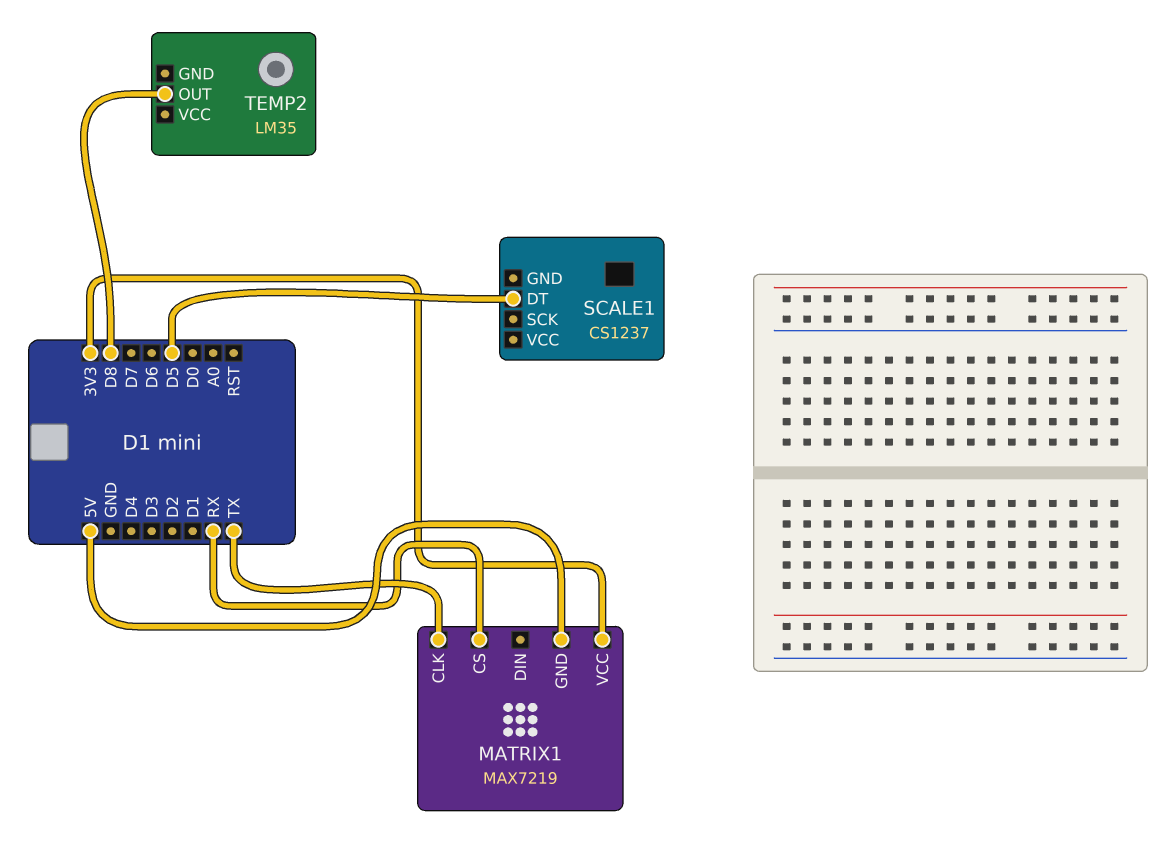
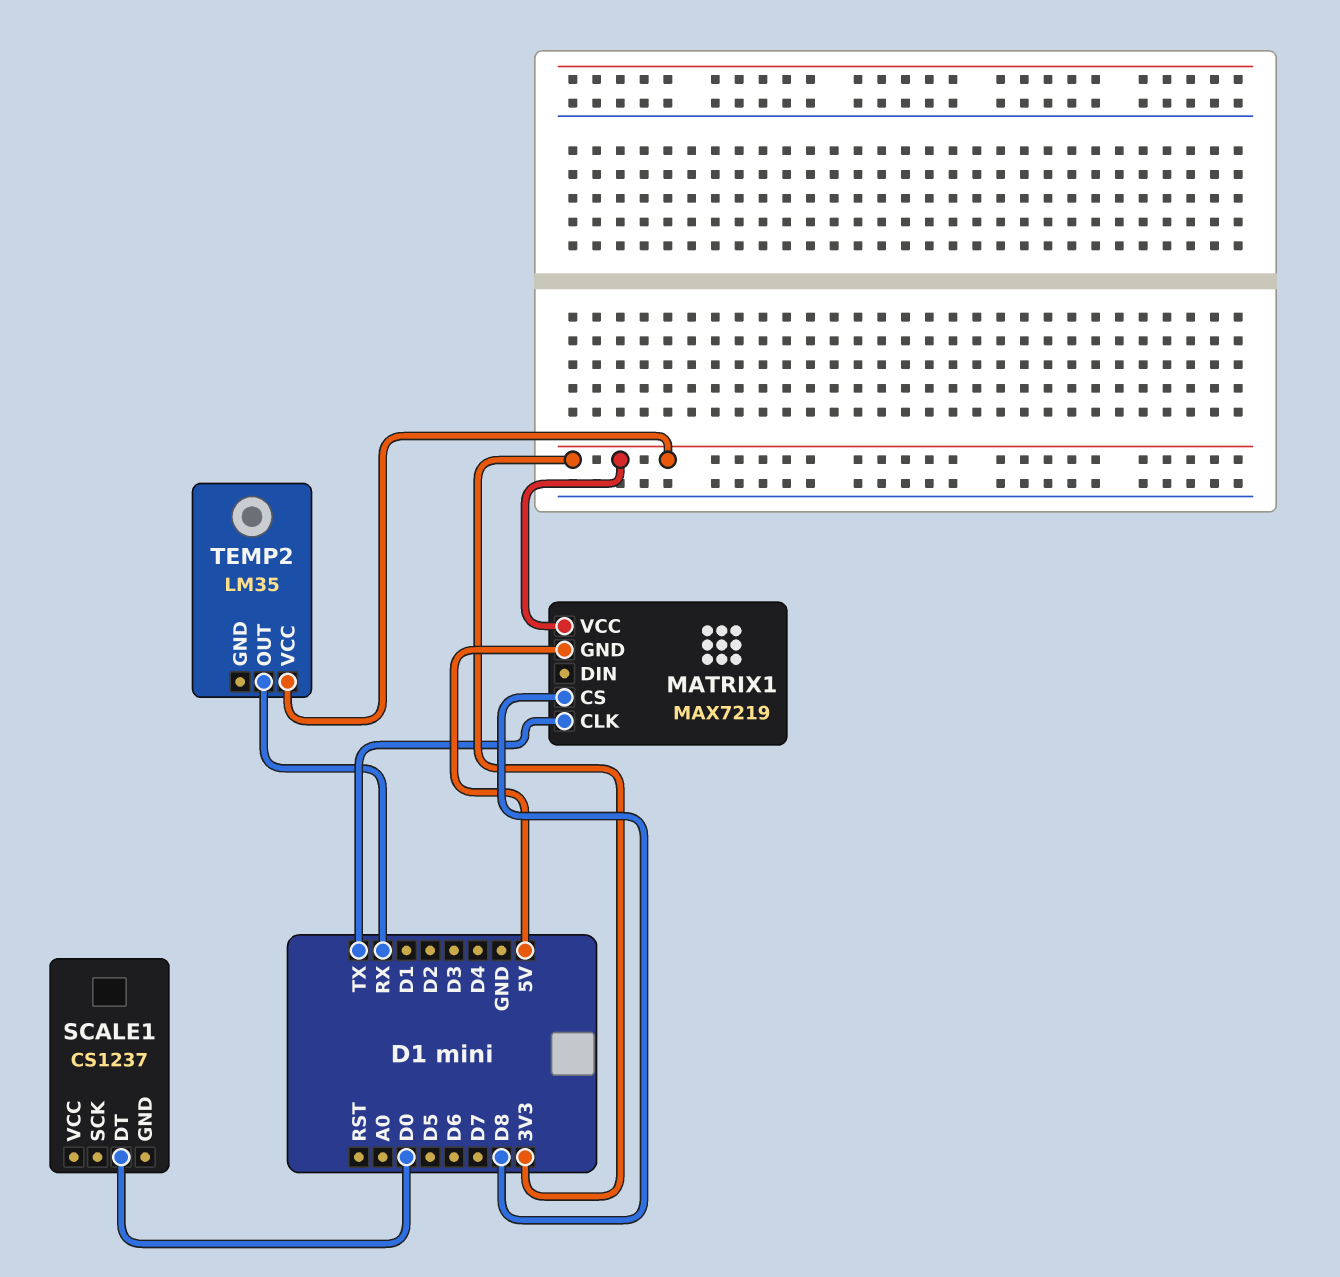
MATRIX1 pin CS: RX -> D8
SCALE1 pin DT: D5 -> D0
TEMP2 pin OUT: D8 -> RX
TEMP2 pin VCC: none -> 3V3

